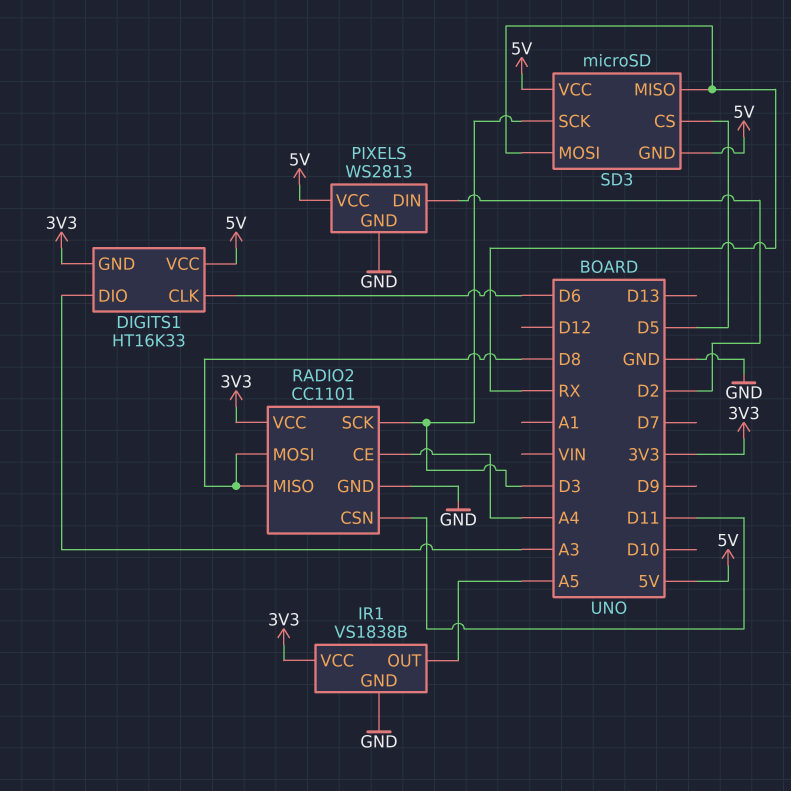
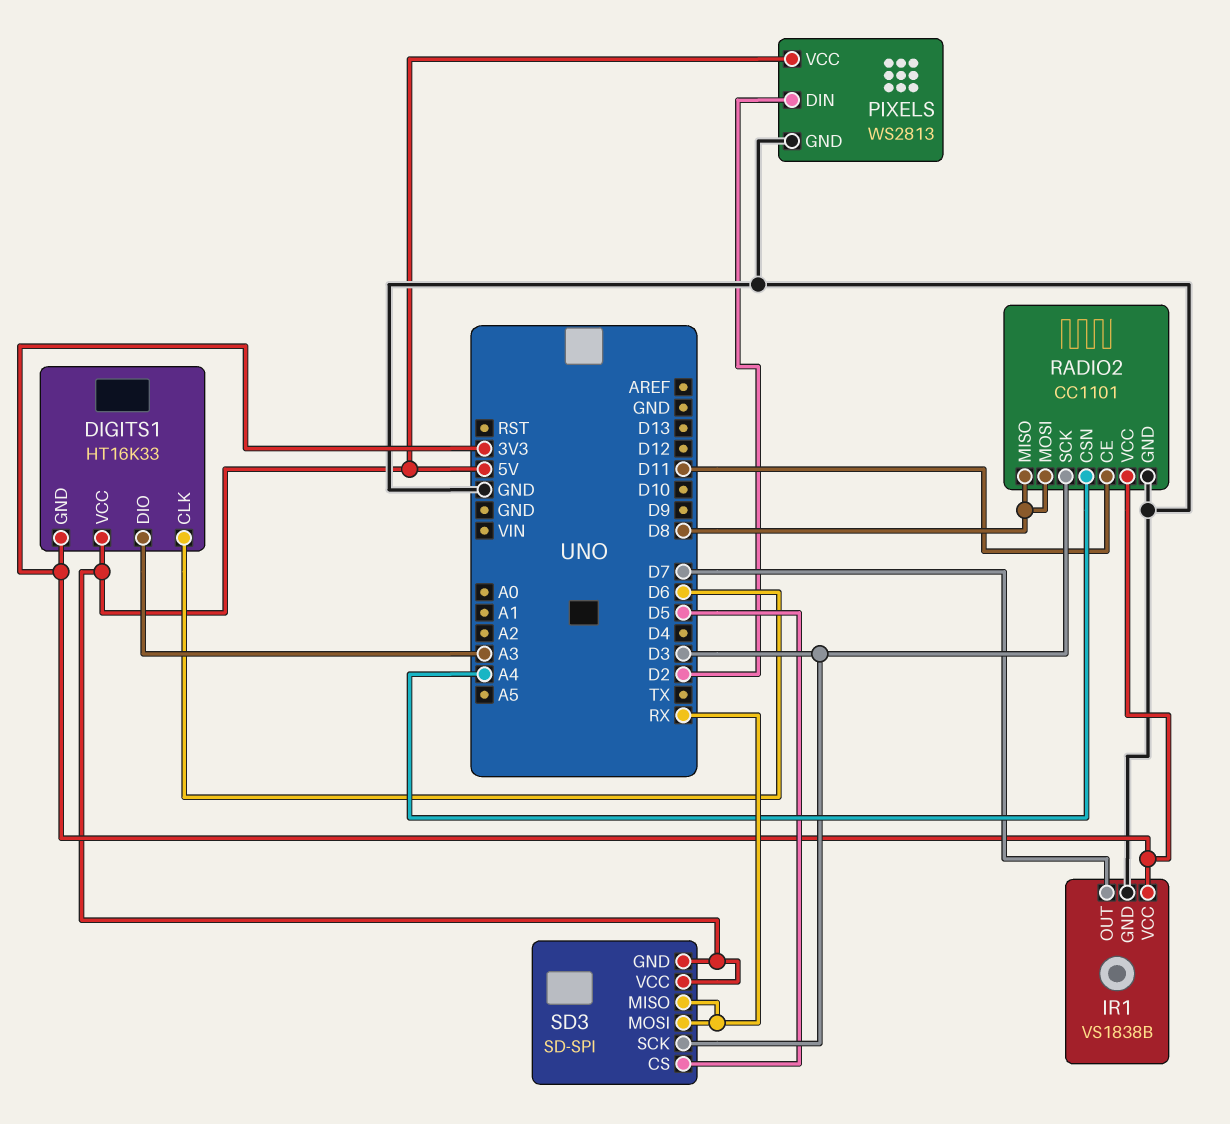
IR1 pin OUT: A5 -> D7
RADIO2 pin CE: A4 -> D11
RADIO2 pin CSN: D11 -> A4
SD3: microSD -> SD-SPI

